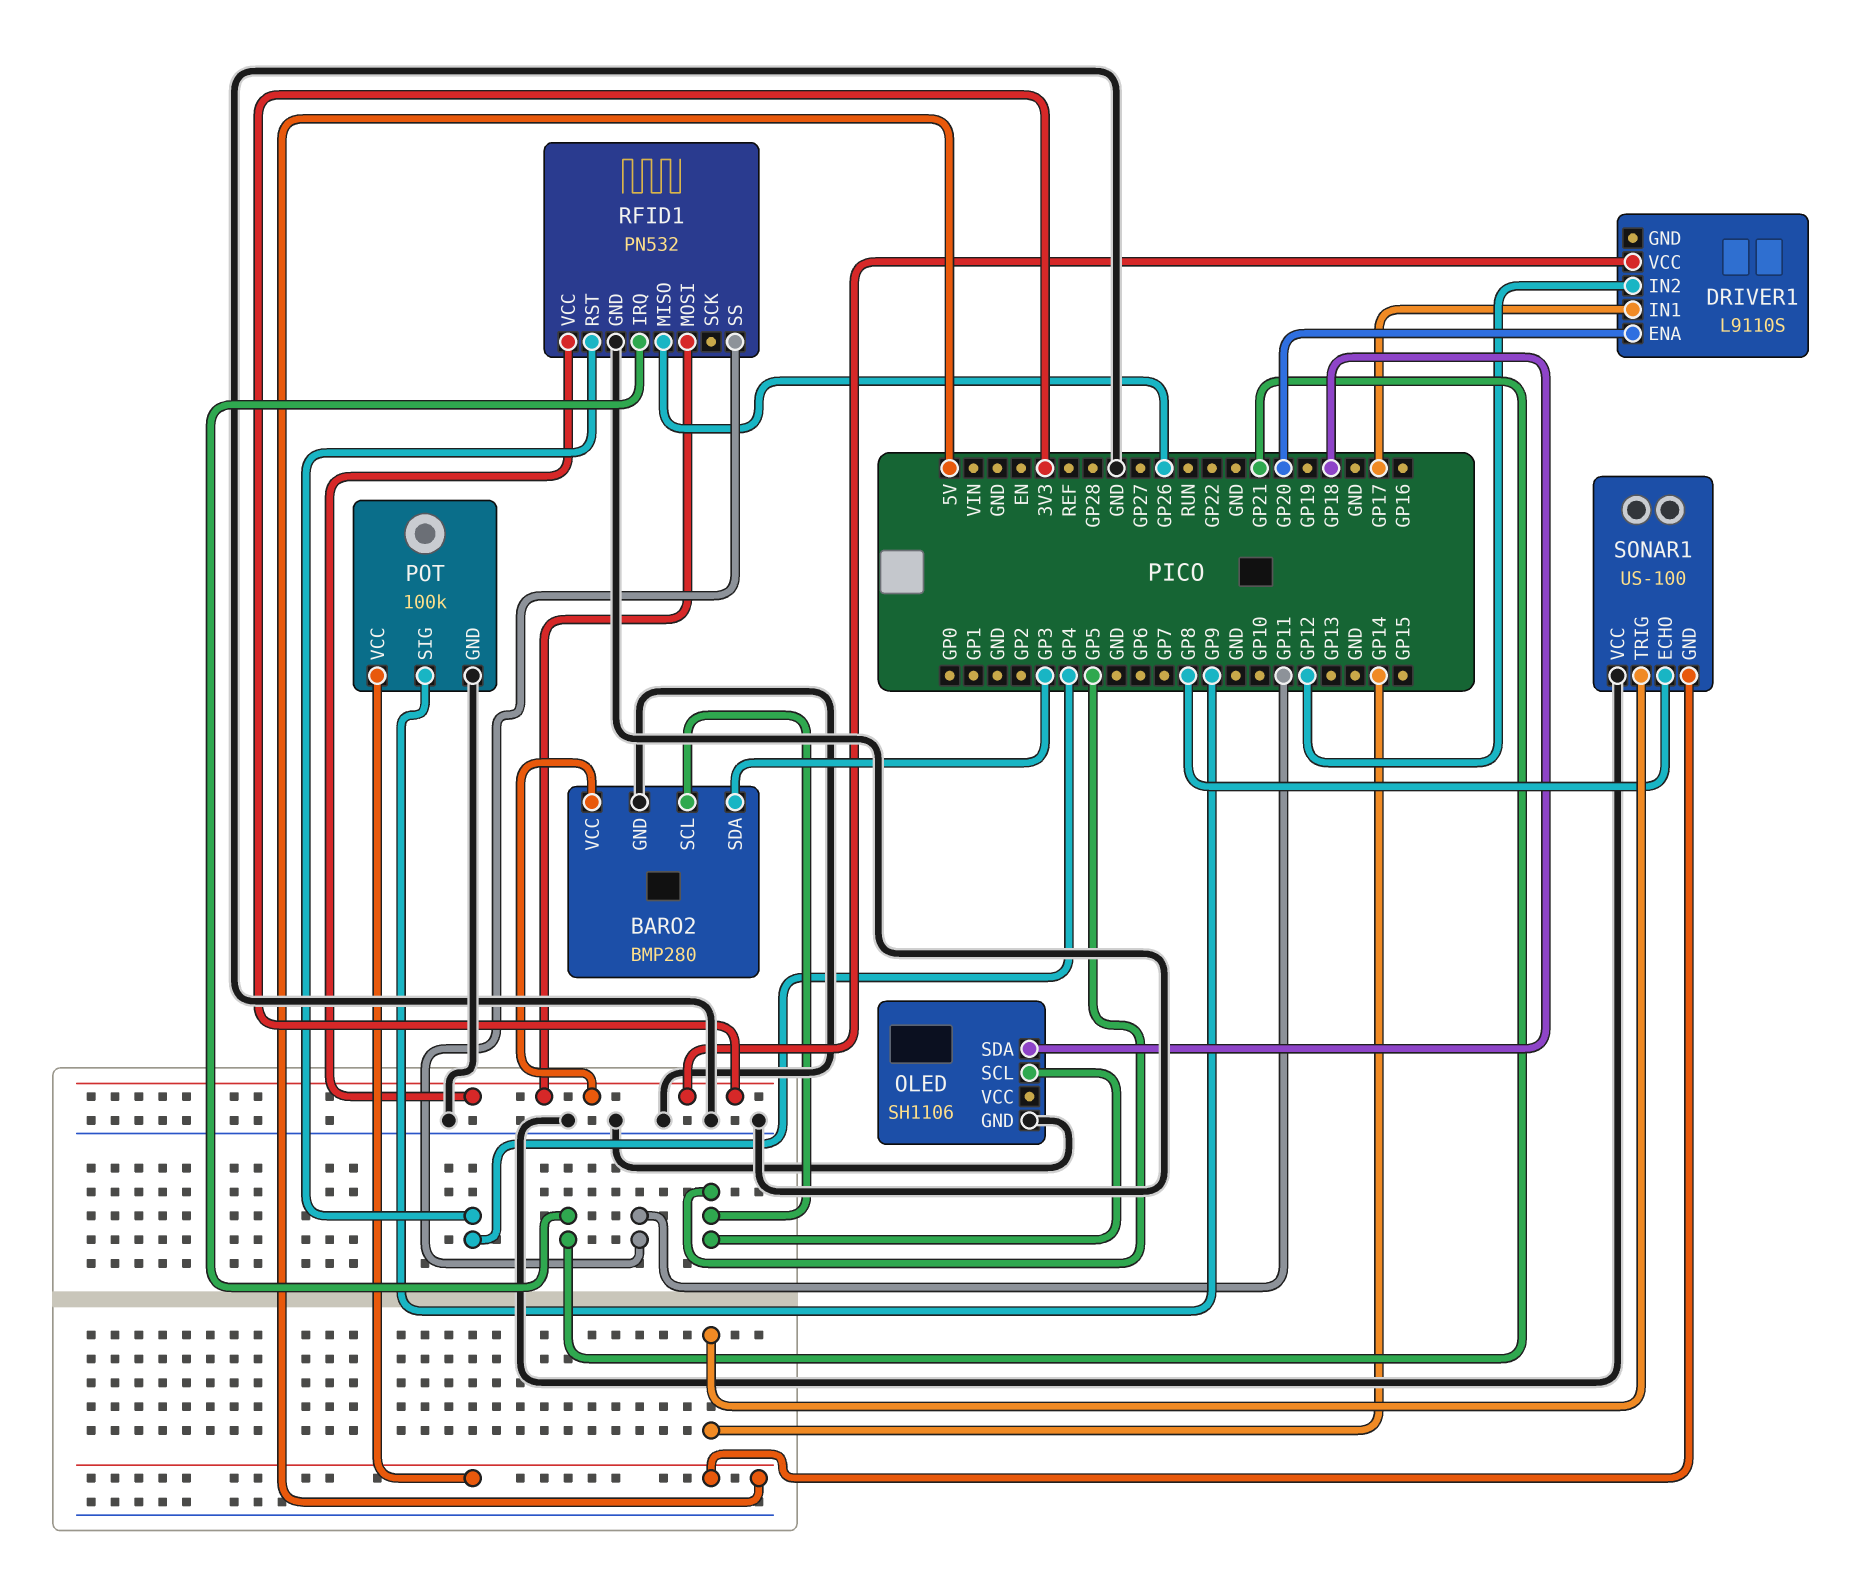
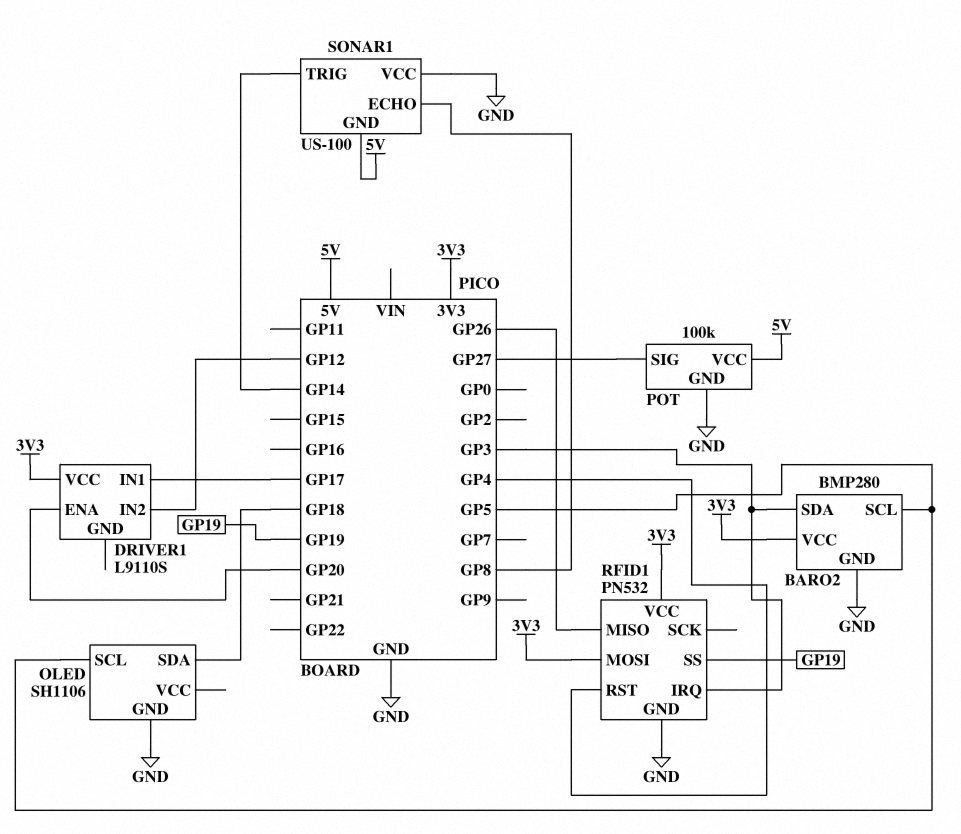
POT pin SIG: GP9 -> GP27
RFID1 pin IRQ: GP21 -> GP3
RFID1 pin SS: GP11 -> GP19

